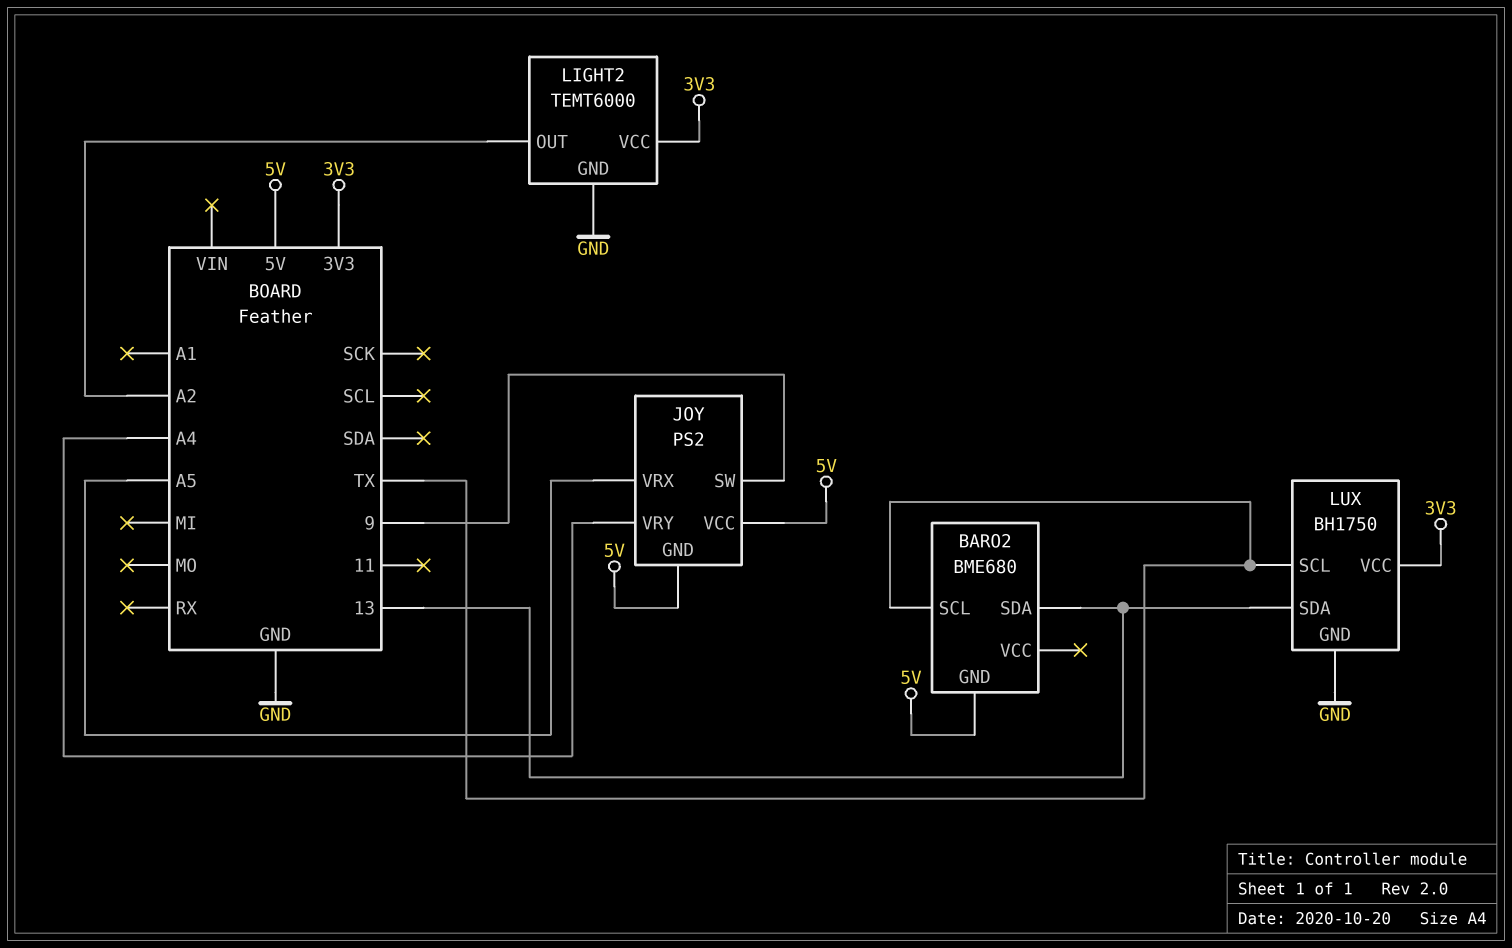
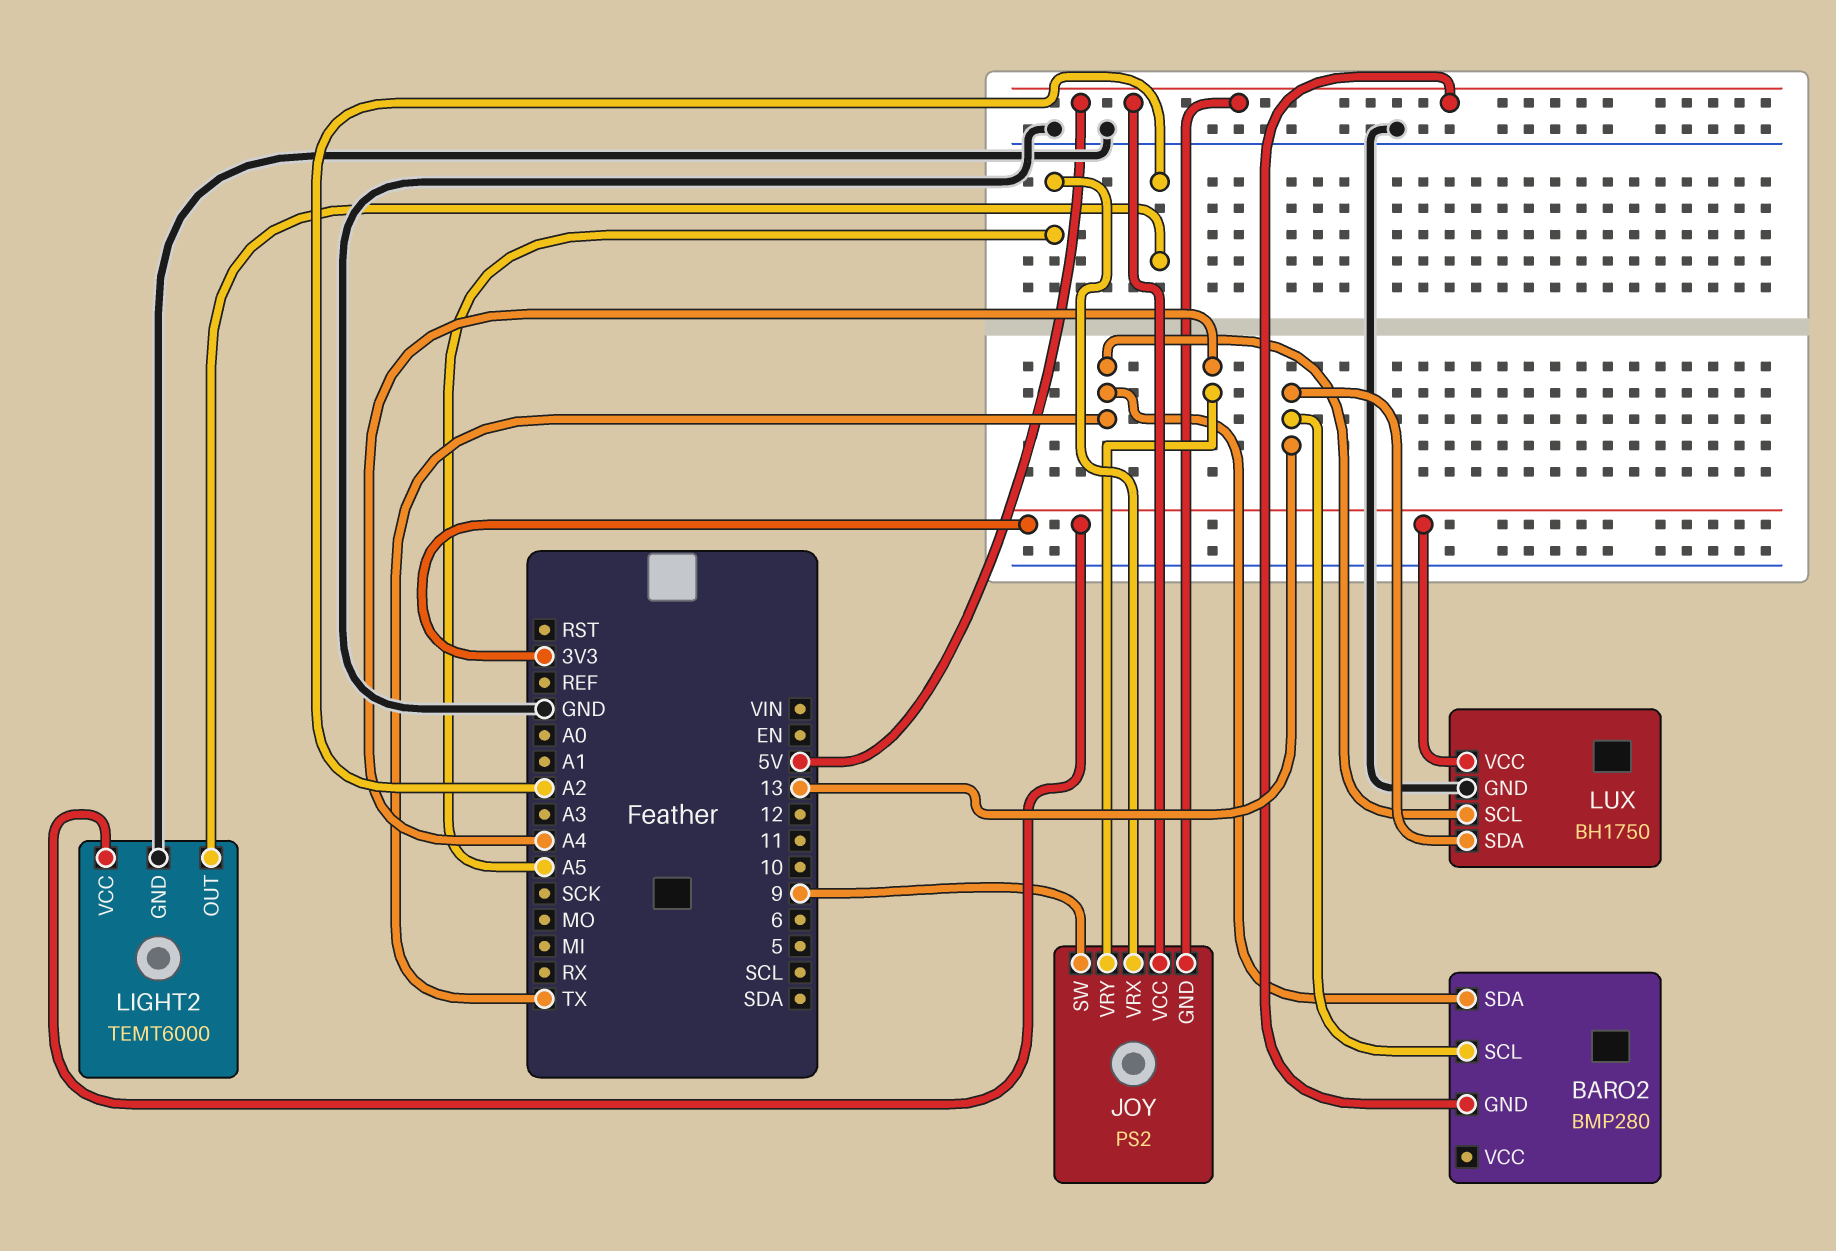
BARO2: BME680 -> BMP280
BARO2 pin SCL: TX -> 13
BARO2 pin SDA: 13 -> TX

